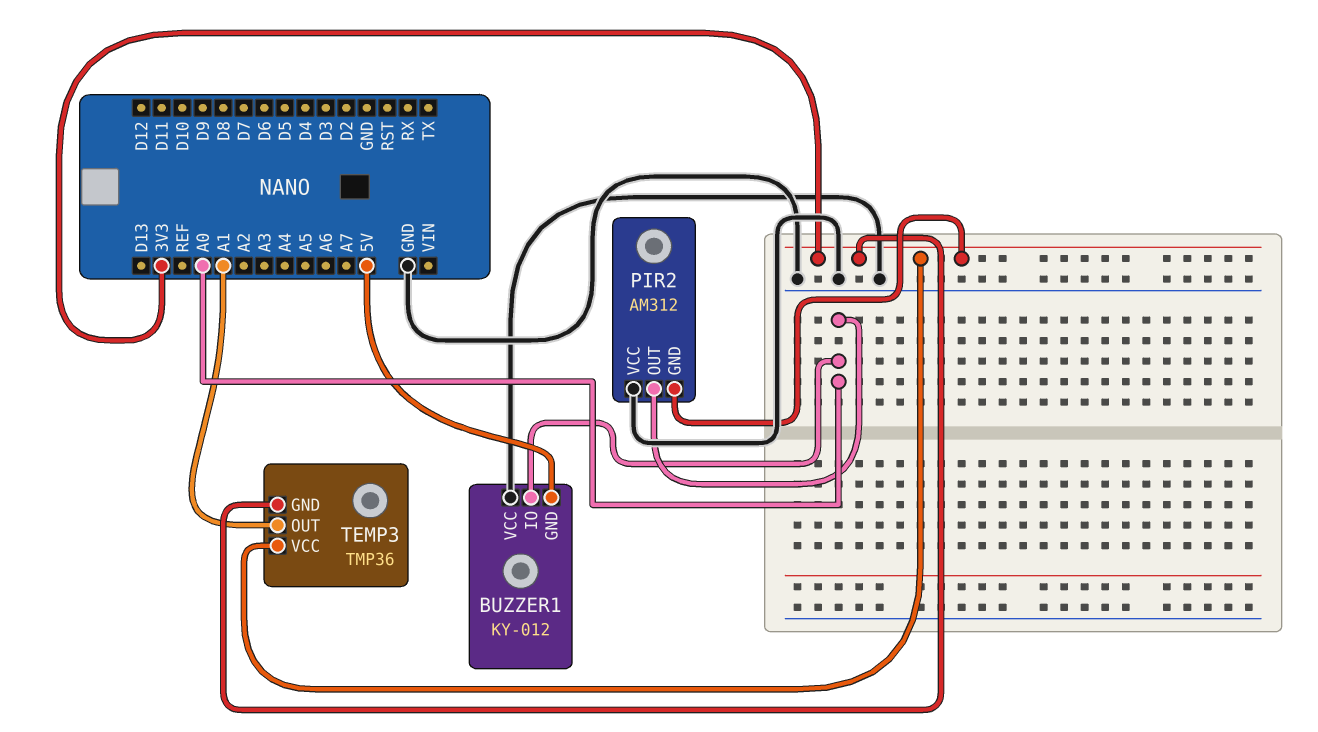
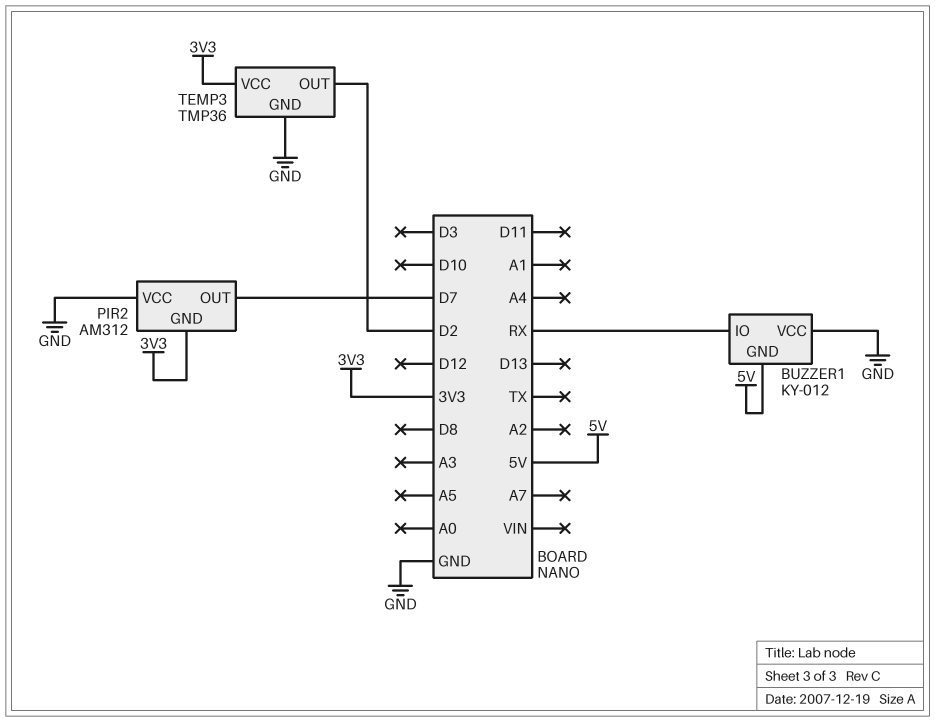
BUZZER1 pin IO: A0 -> RX
PIR2 pin OUT: A0 -> D7
TEMP3 pin GND: 3V3 -> GND
TEMP3 pin OUT: A1 -> D2

